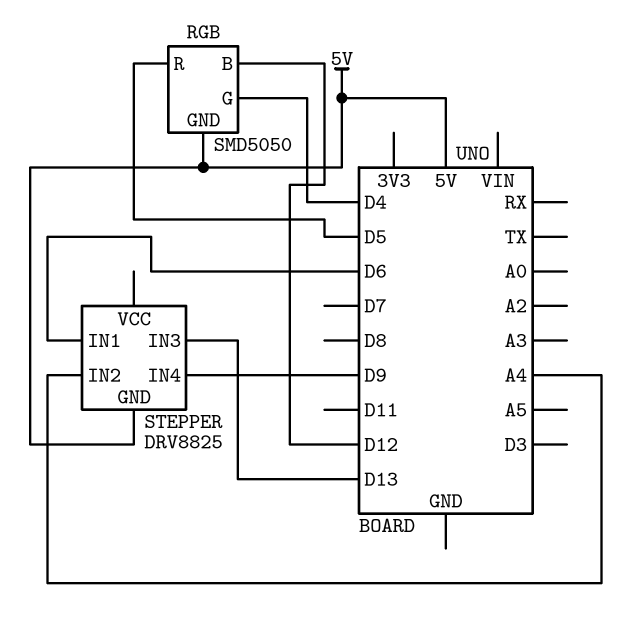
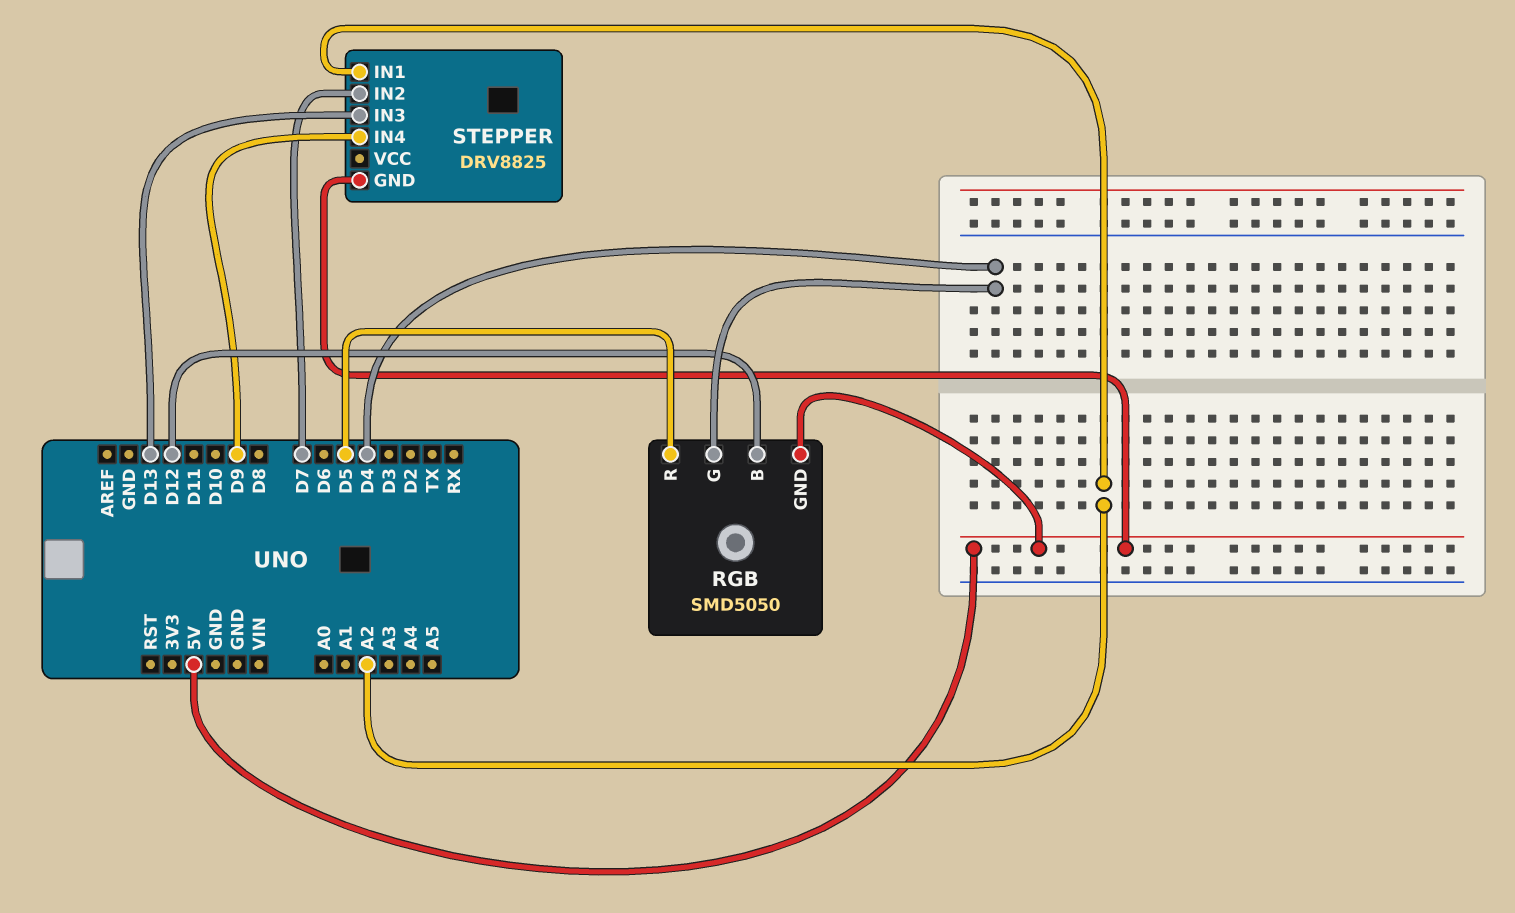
STEPPER pin IN1: D6 -> A2
STEPPER pin IN2: A4 -> D7

